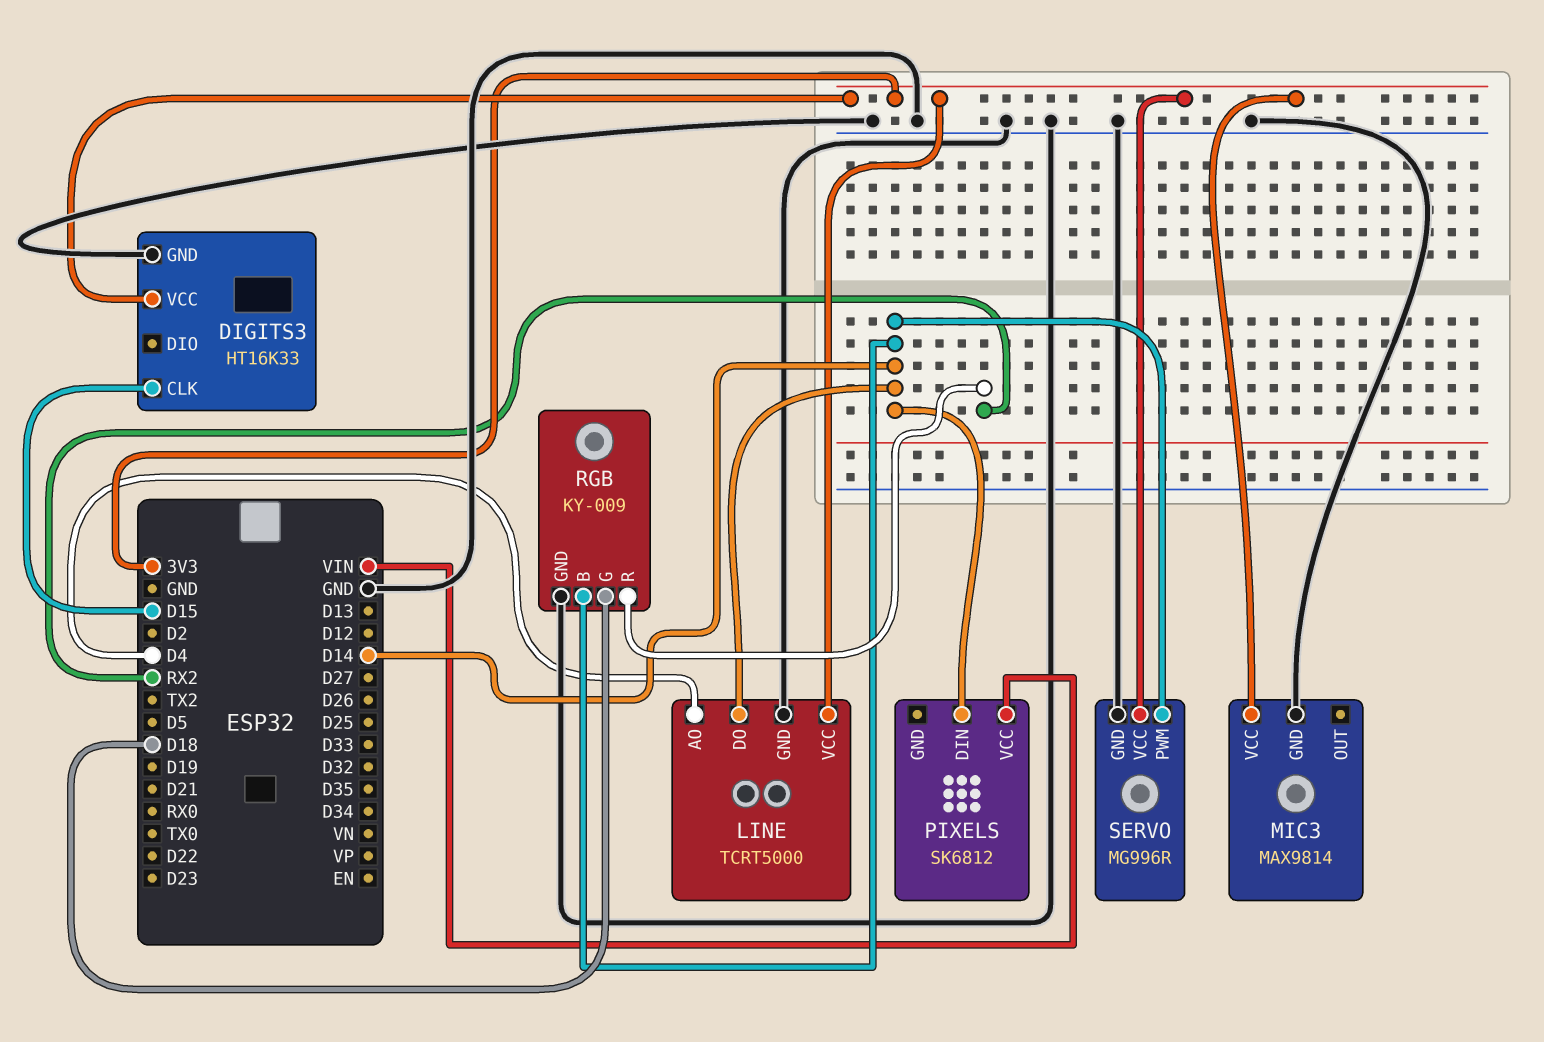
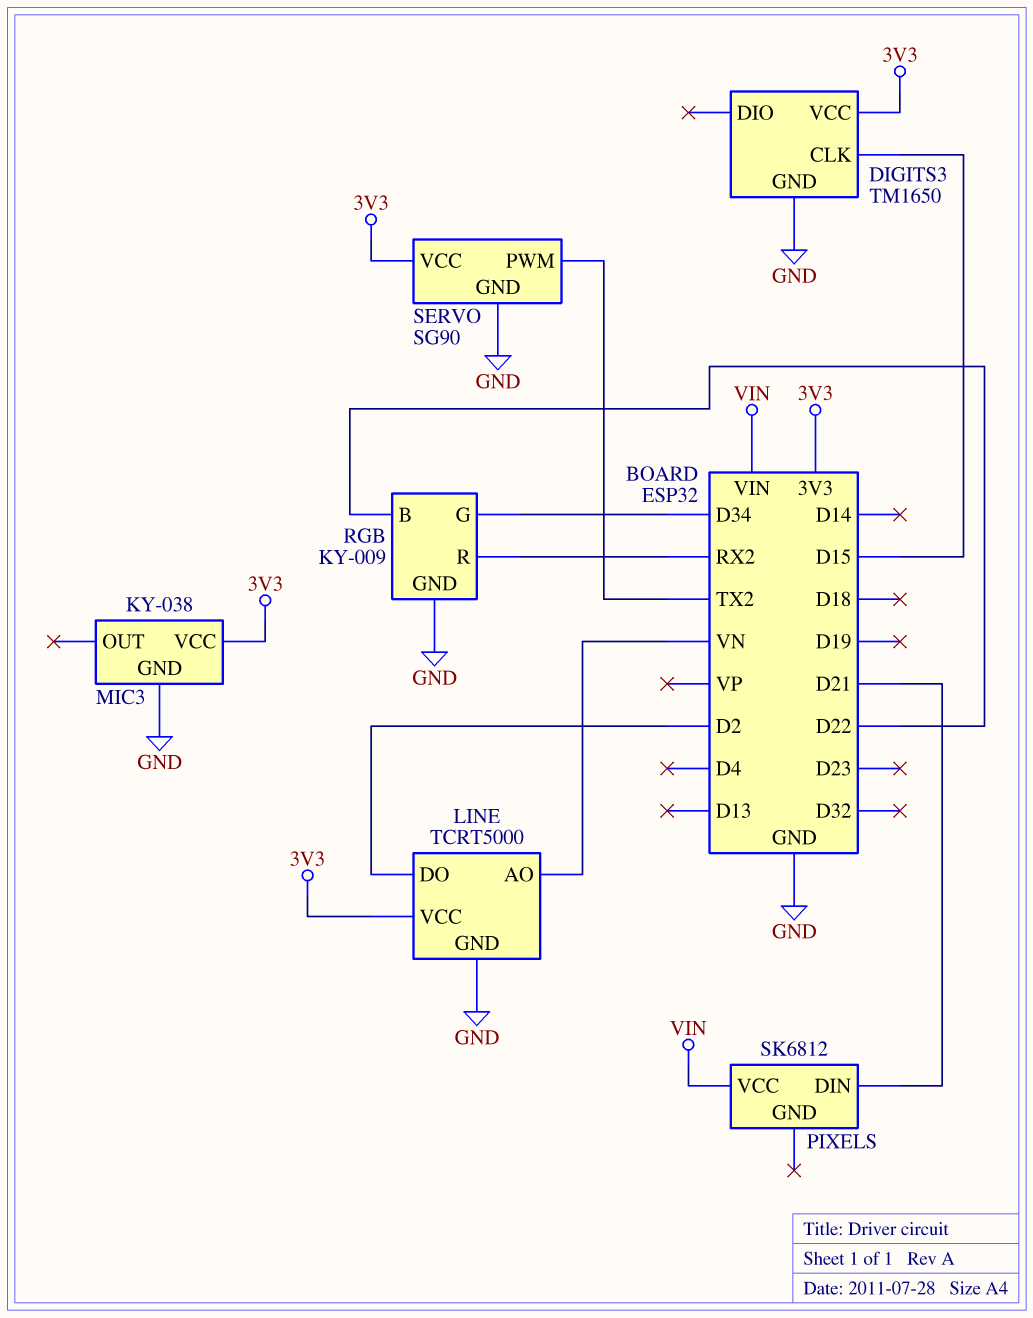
DIGITS3: HT16K33 -> TM1650
LINE pin AO: D4 -> VN
LINE pin DO: D14 -> D2
MIC3: MAX9814 -> KY-038
PIXELS pin DIN: D14 -> D21
RGB pin B: D14 -> D22
RGB pin G: D18 -> D34
SERVO: MG996R -> SG90
SERVO pin PWM: D14 -> TX2

